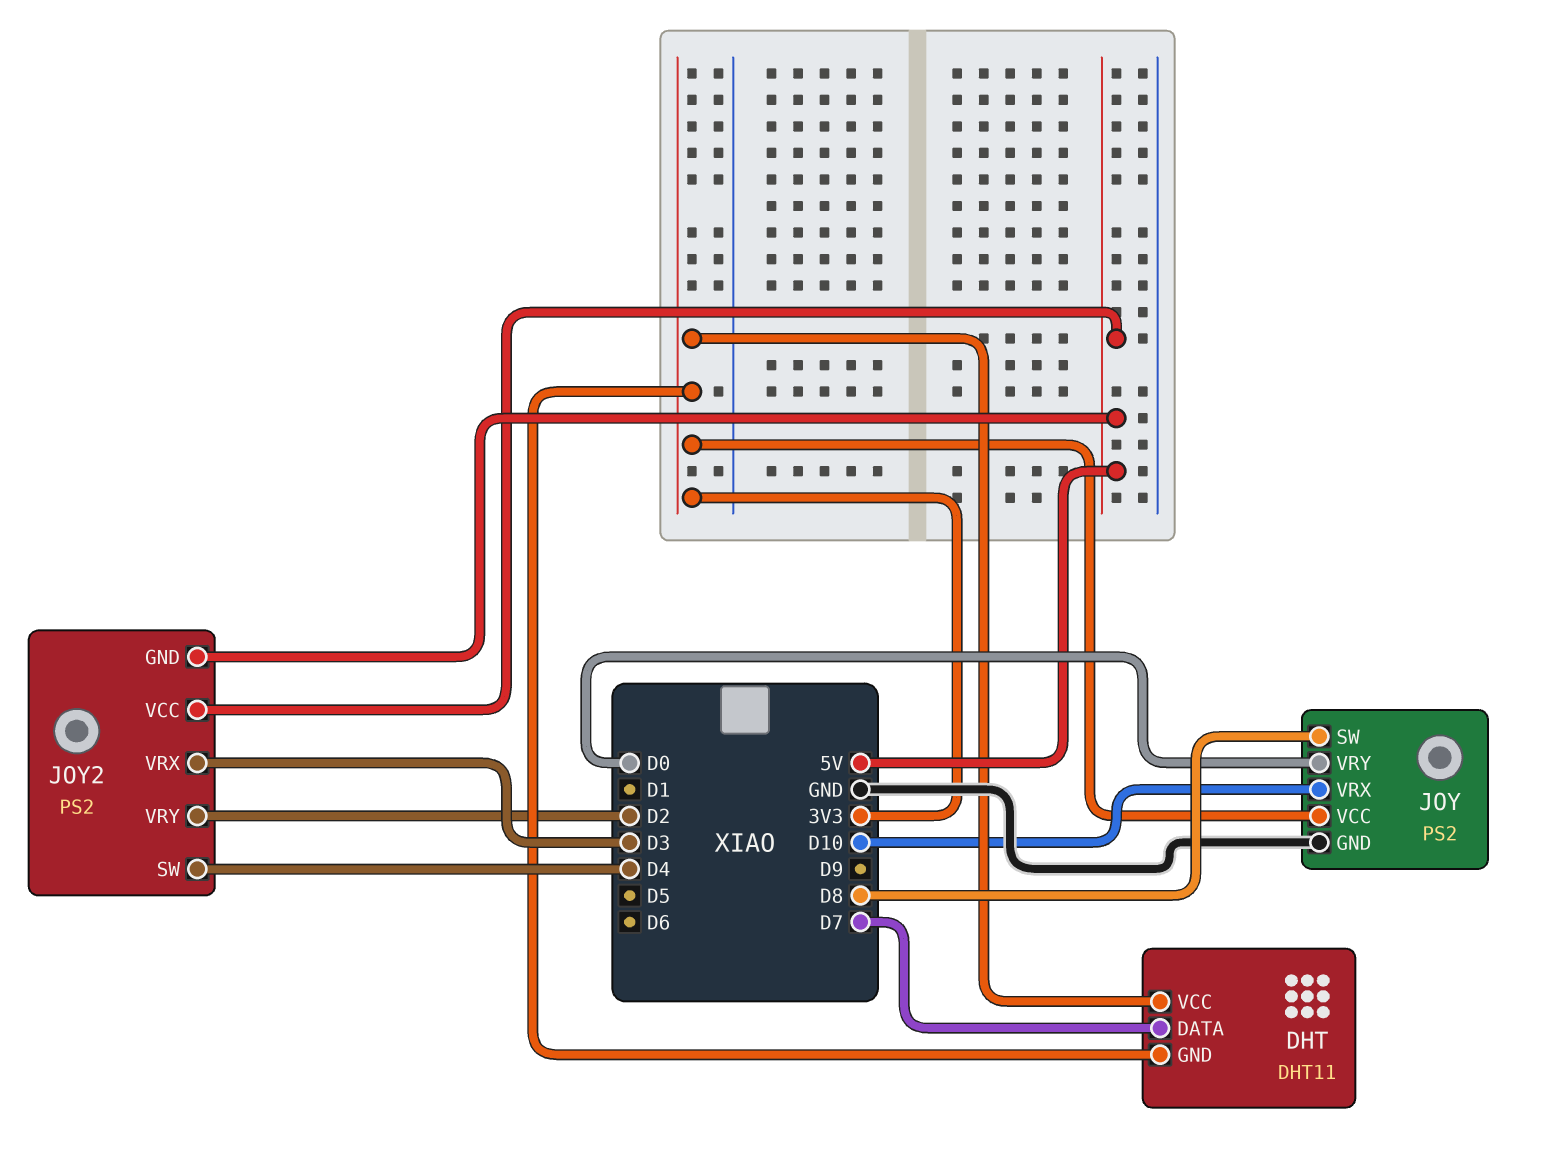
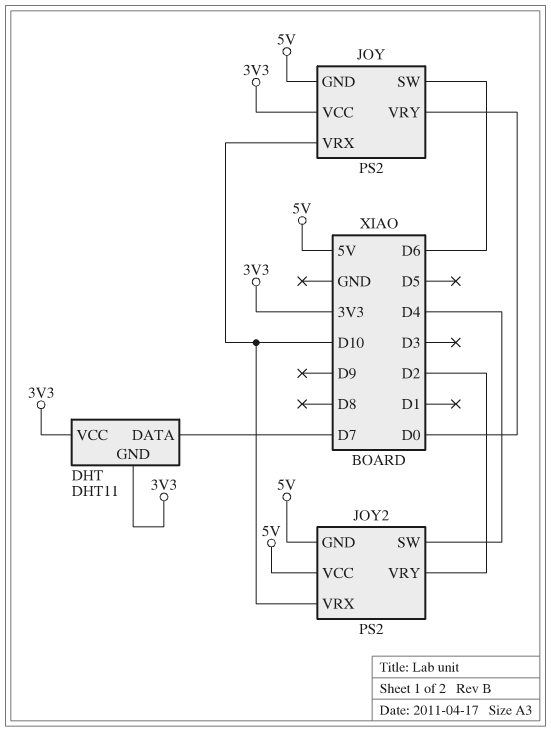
JOY pin GND: GND -> 5V
JOY pin SW: D8 -> D6
JOY2 pin VRX: D3 -> D10

